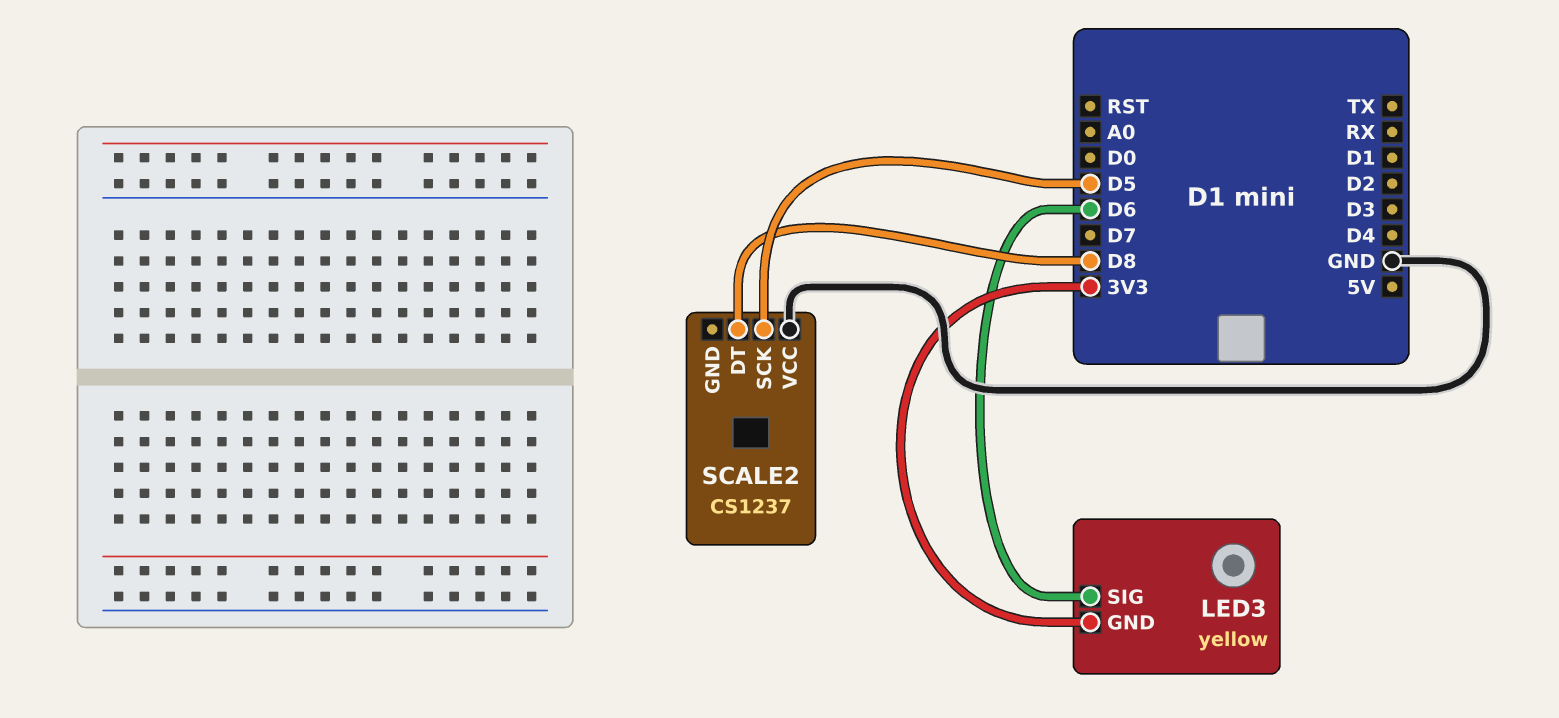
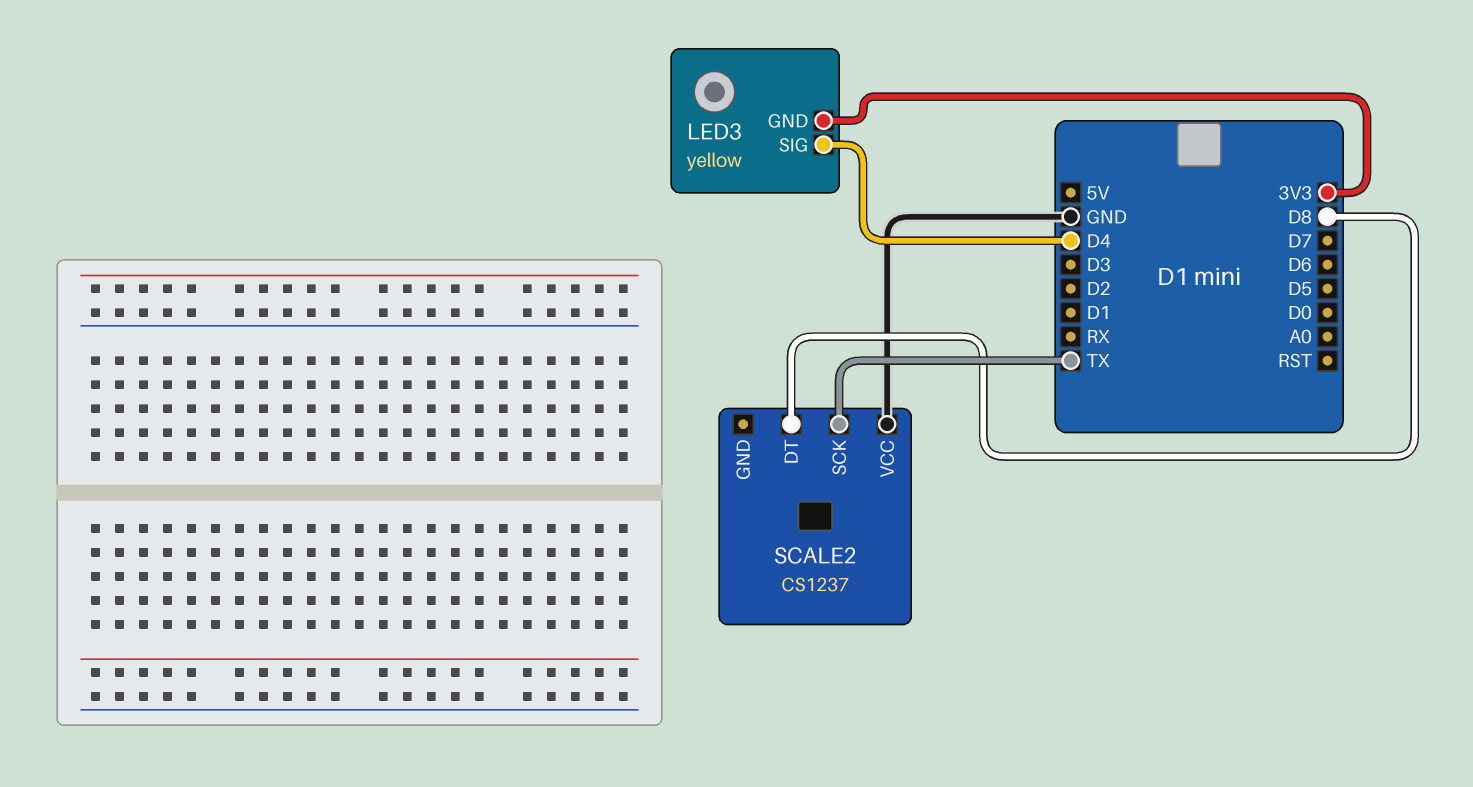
LED3 pin SIG: D6 -> D4
SCALE2 pin SCK: D5 -> TX

